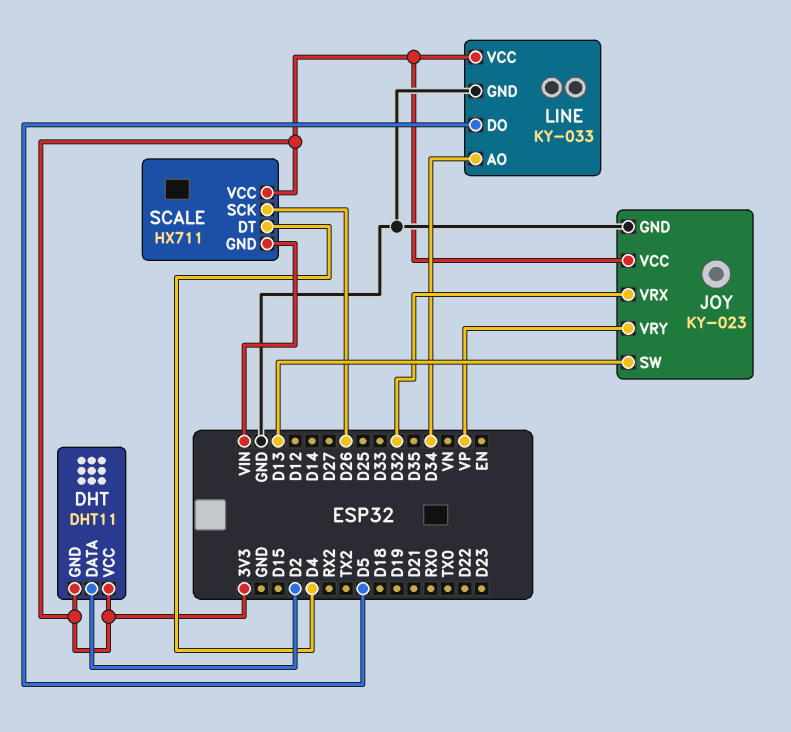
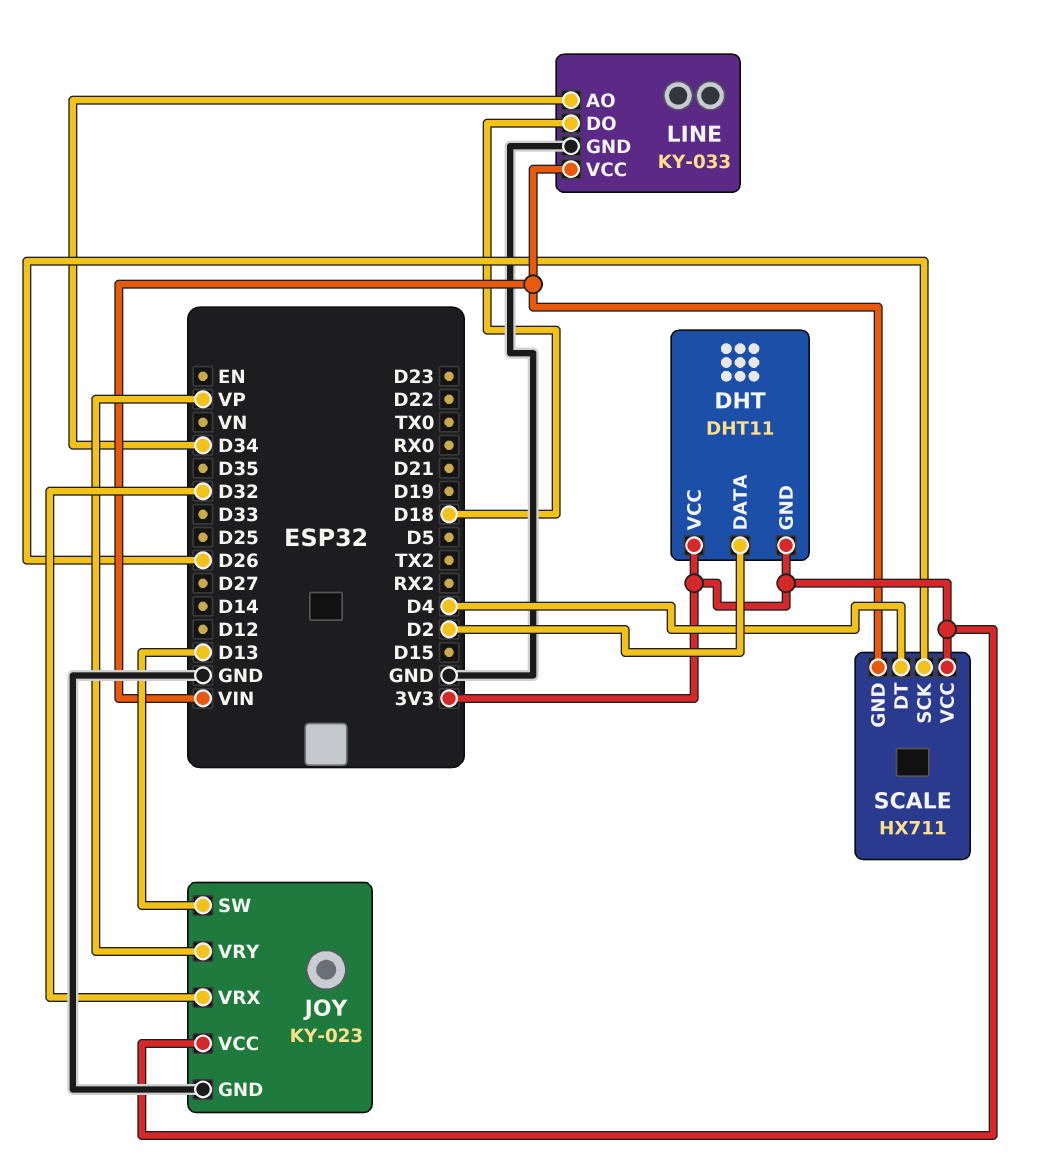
LINE pin DO: D5 -> D18
LINE pin VCC: 3V3 -> VIN

